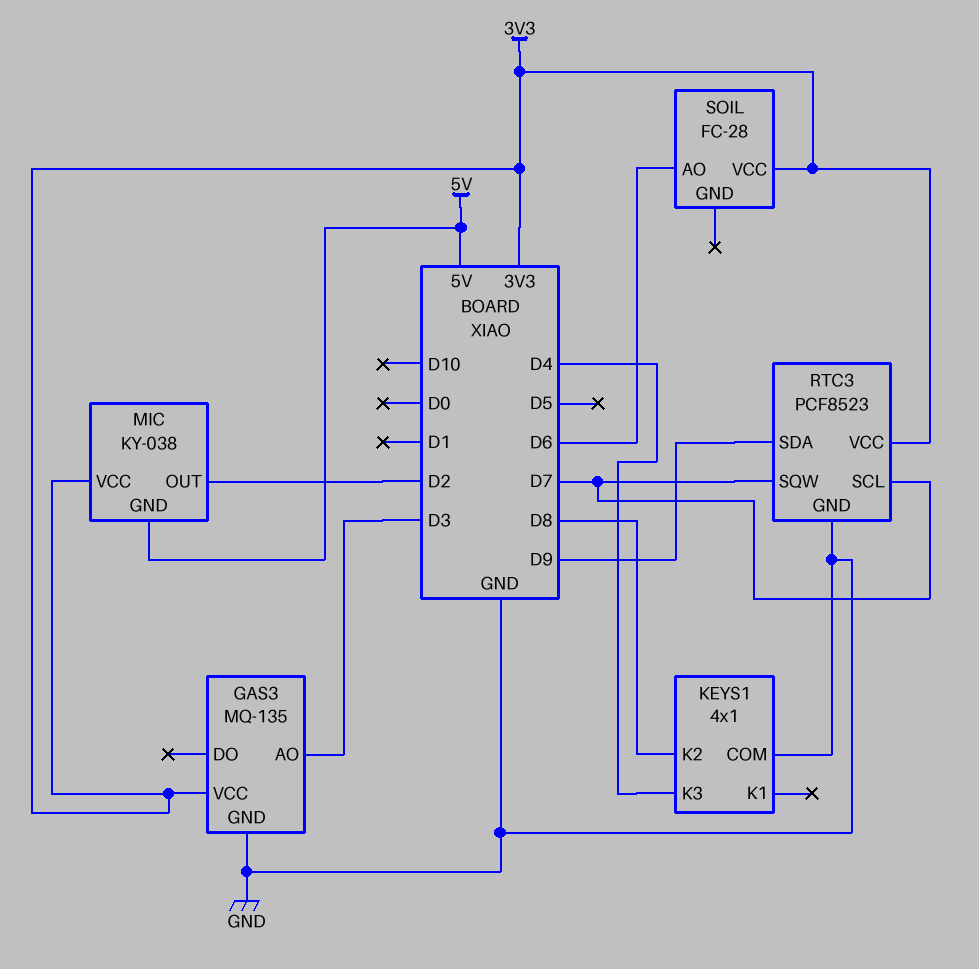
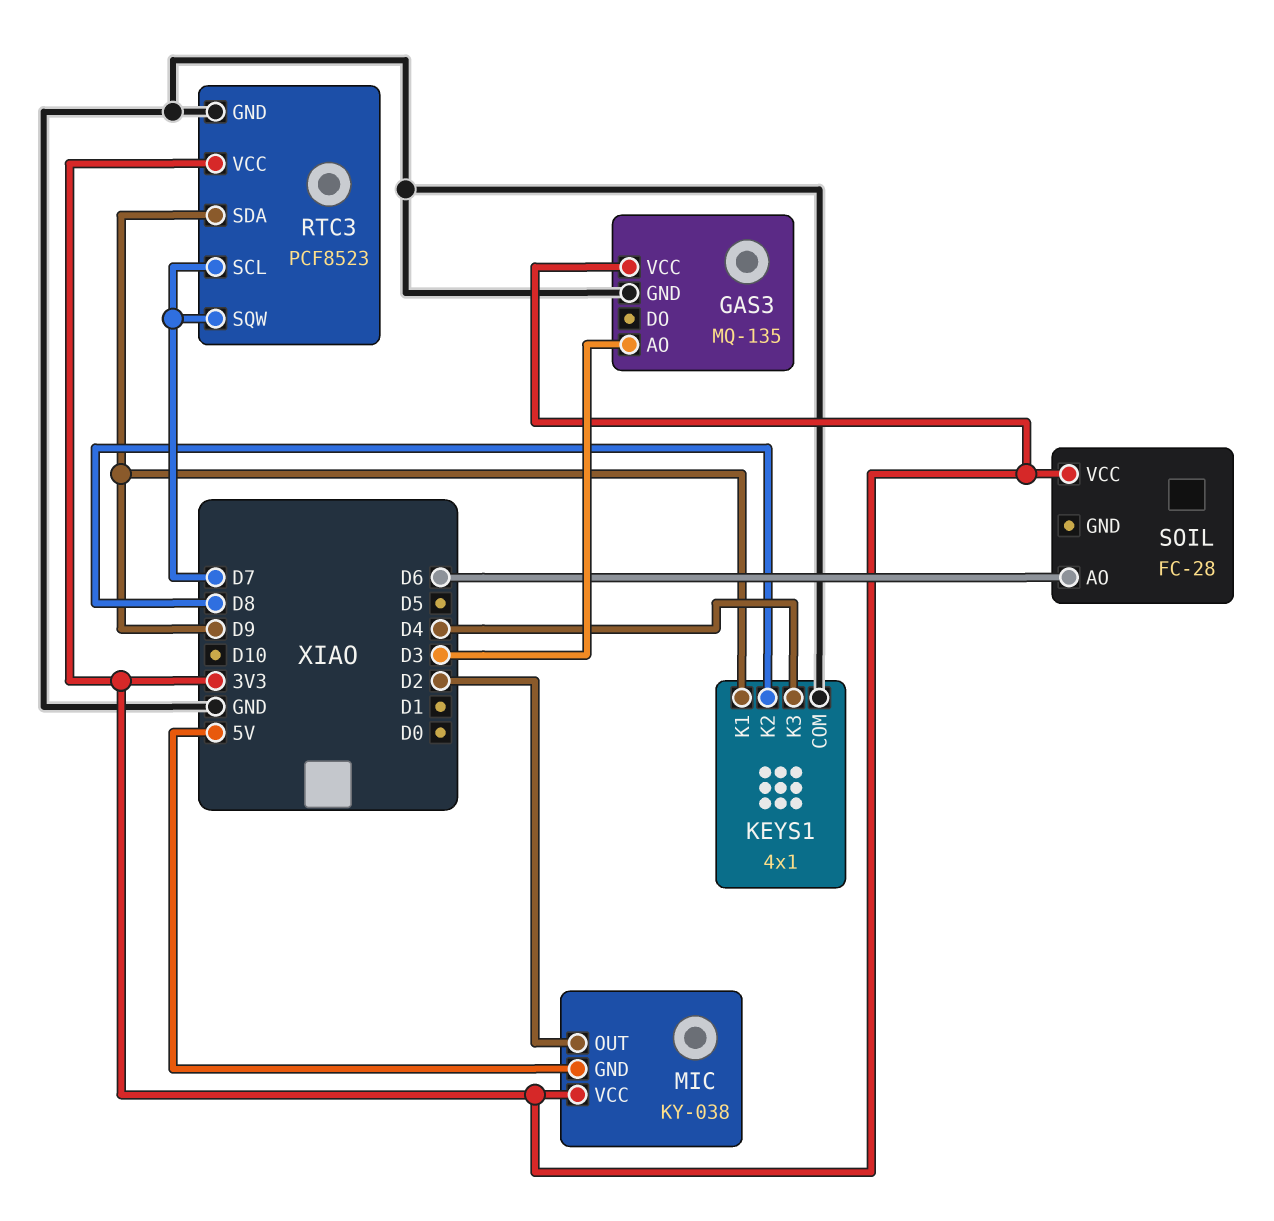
KEYS1 pin K1: none -> D9

